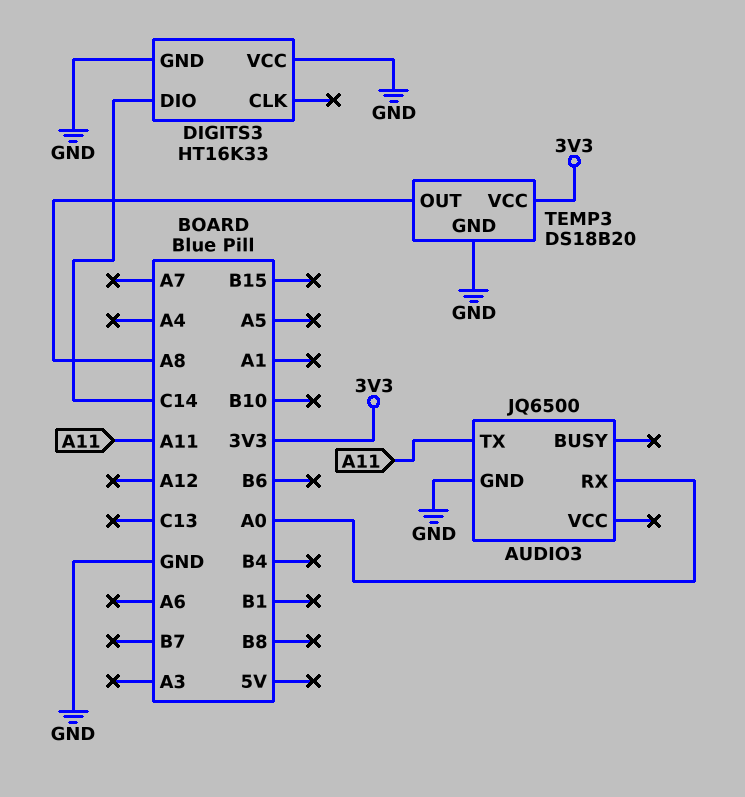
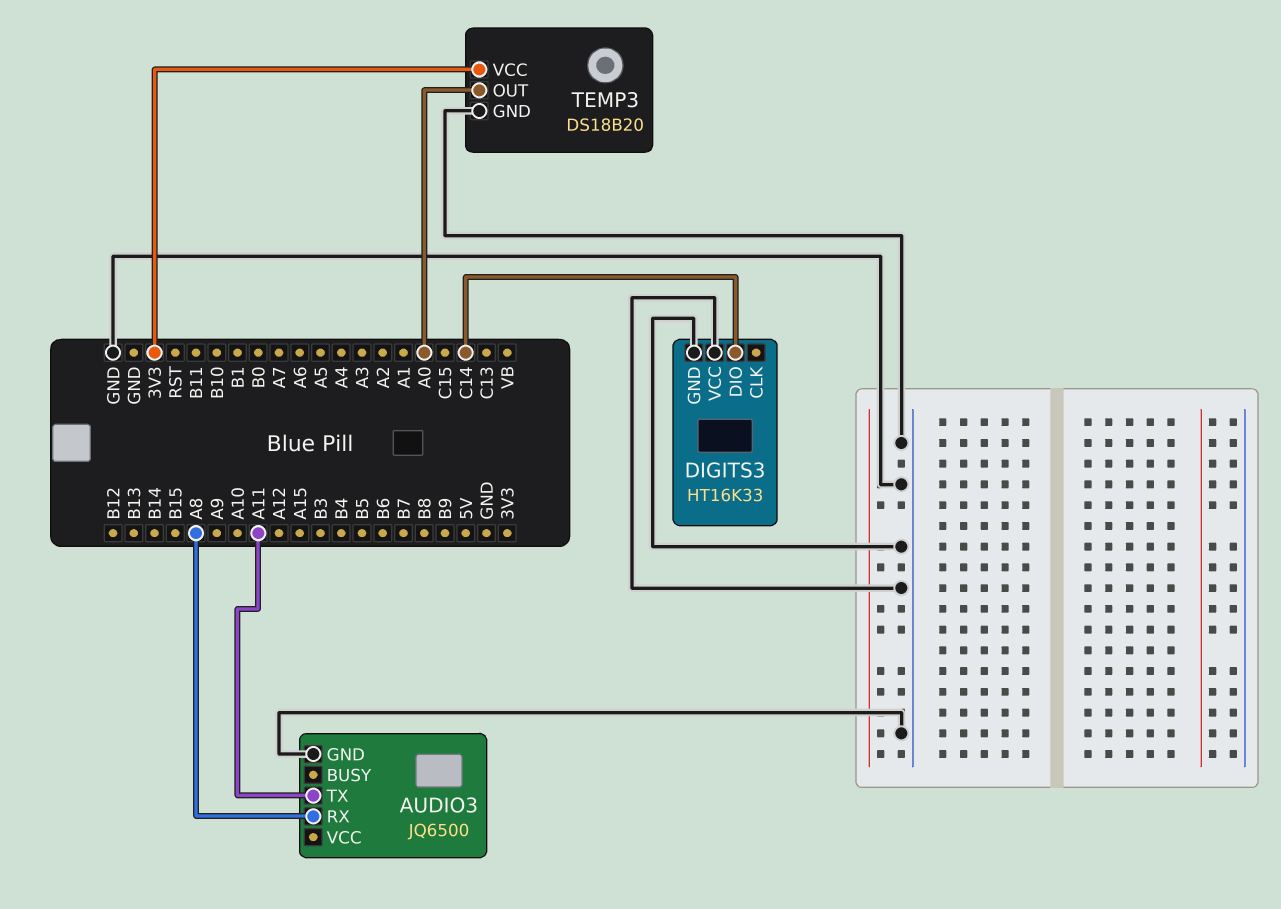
AUDIO3 pin RX: A0 -> A8
TEMP3 pin OUT: A8 -> A0

